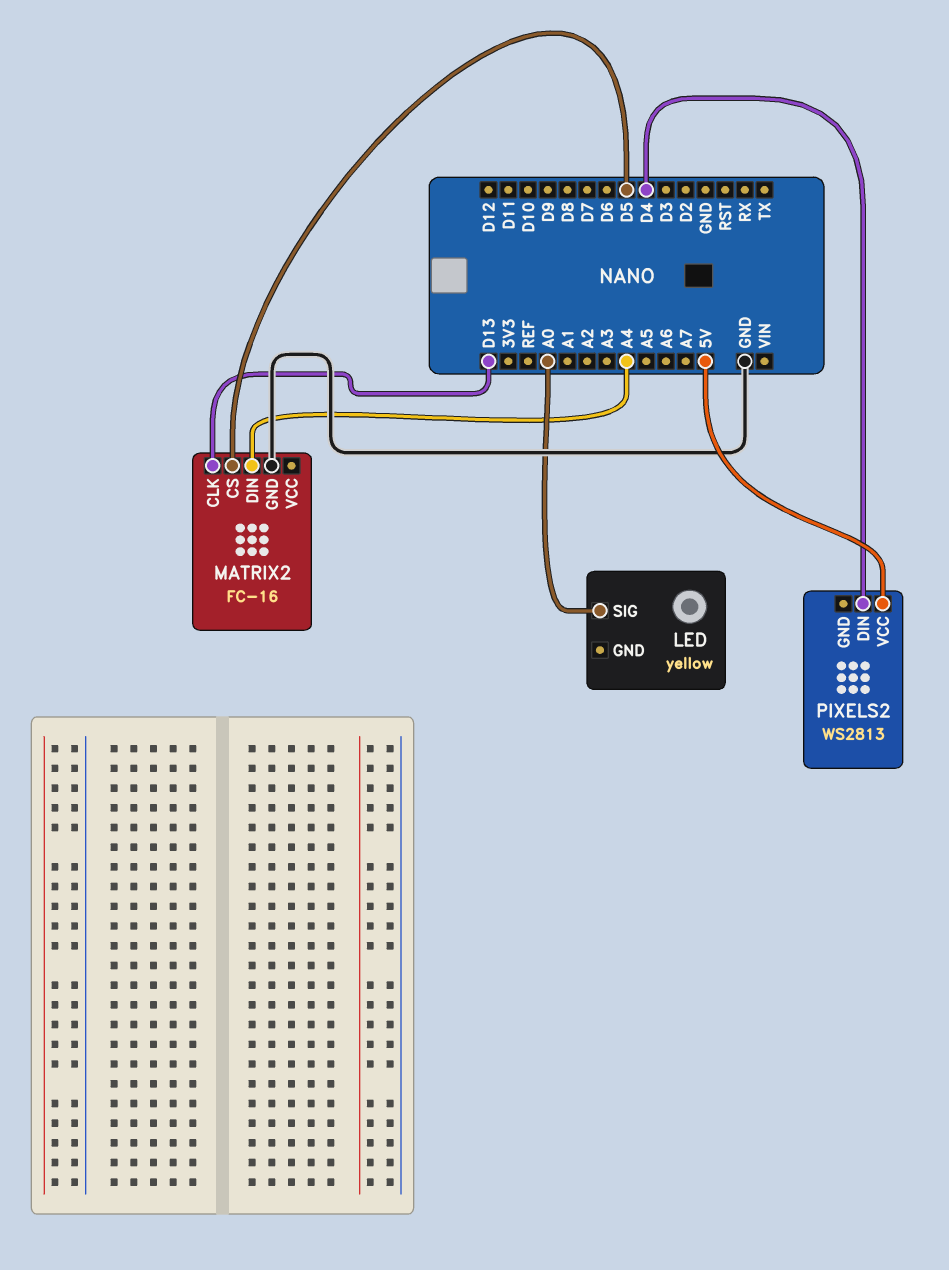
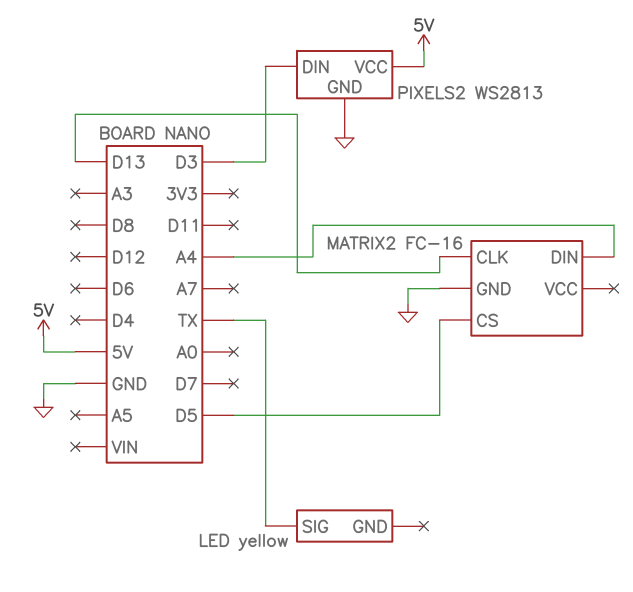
LED pin SIG: A0 -> TX
PIXELS2 pin DIN: D4 -> D3
PIXELS2 pin GND: none -> GND

